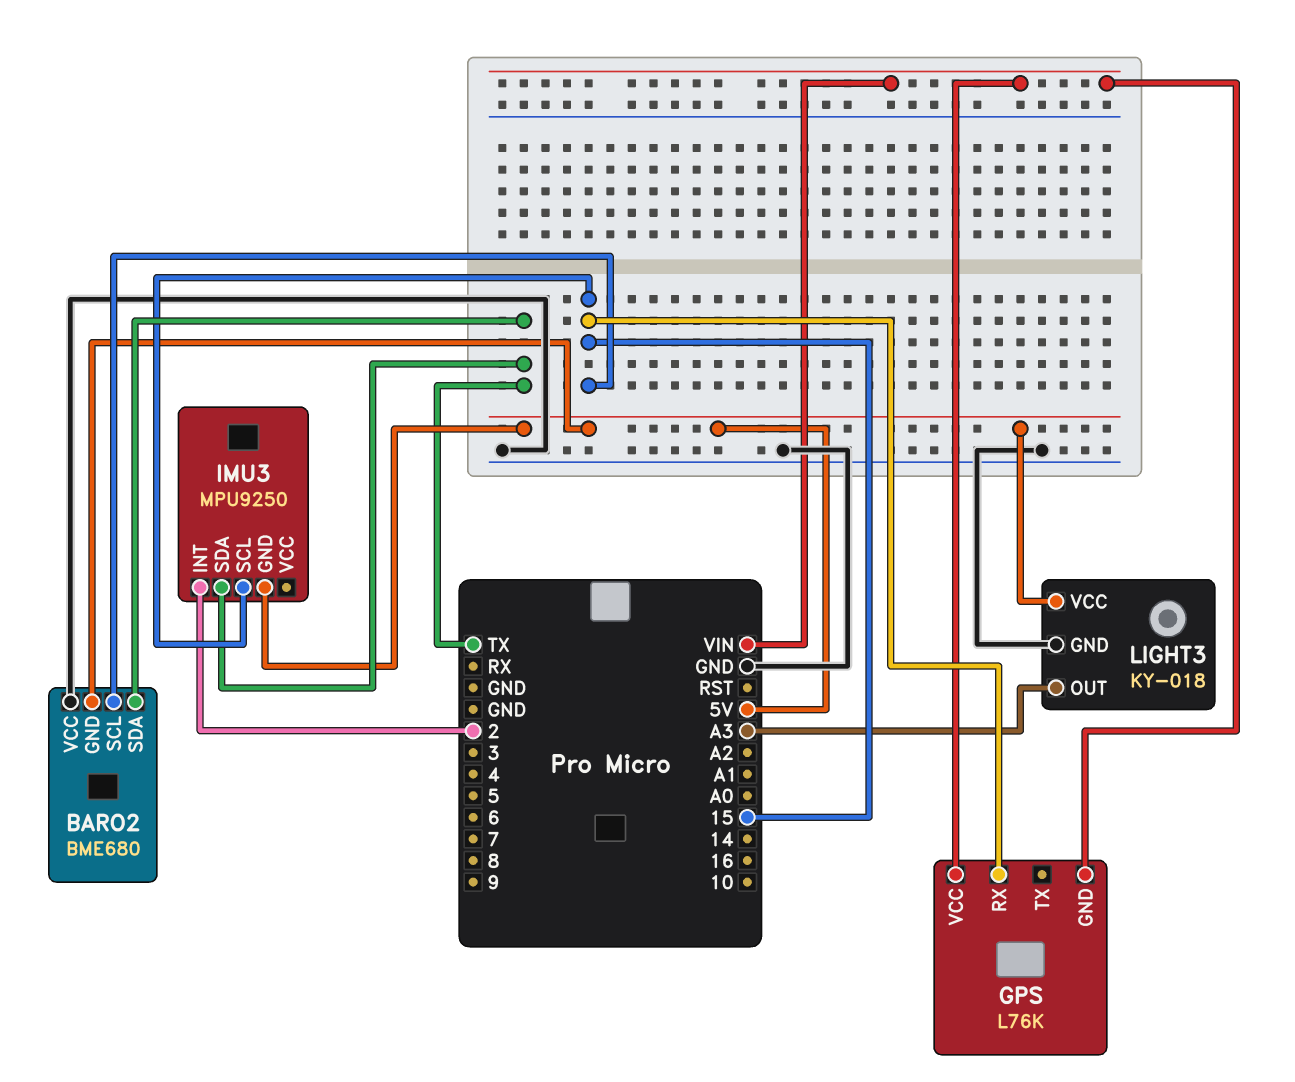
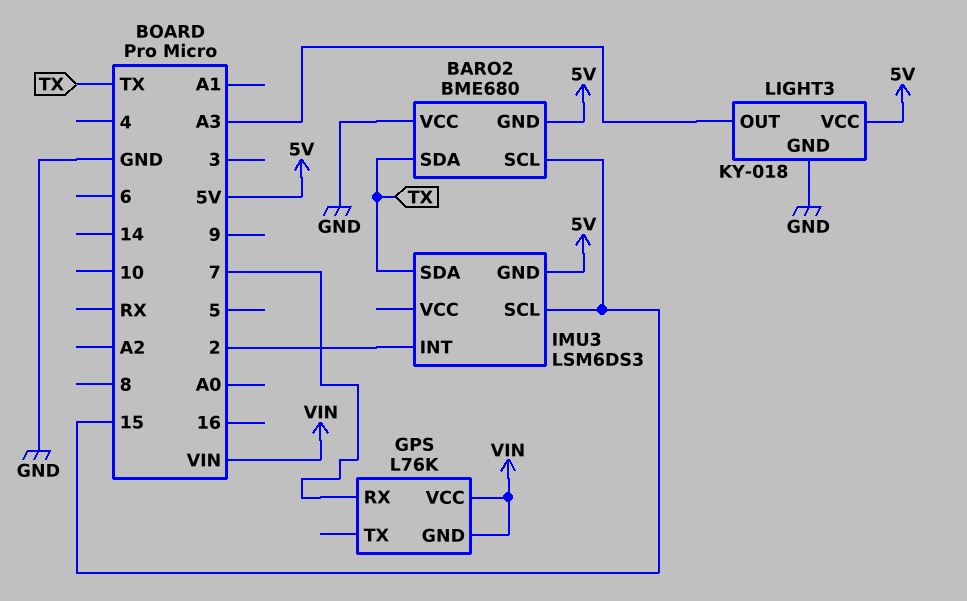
GPS pin RX: 15 -> 7
IMU3: MPU9250 -> LSM6DS3

